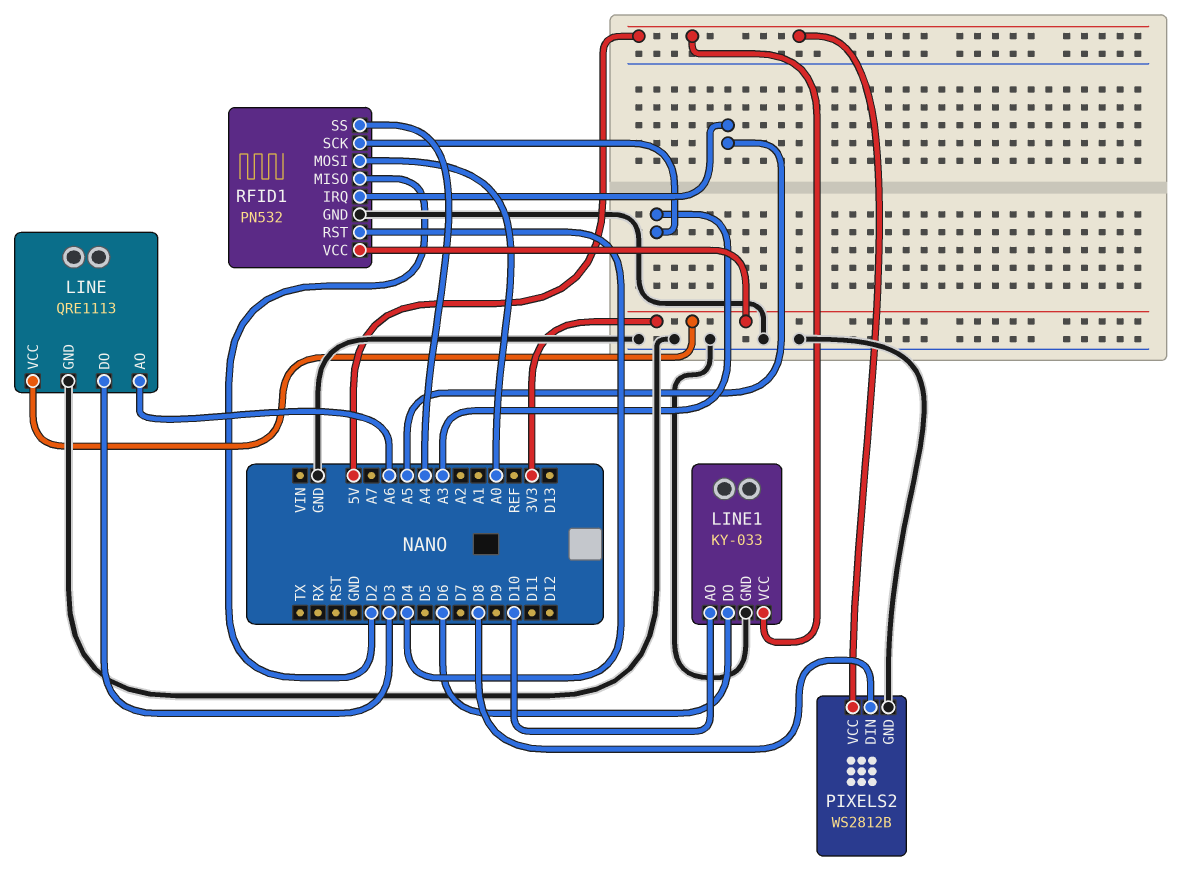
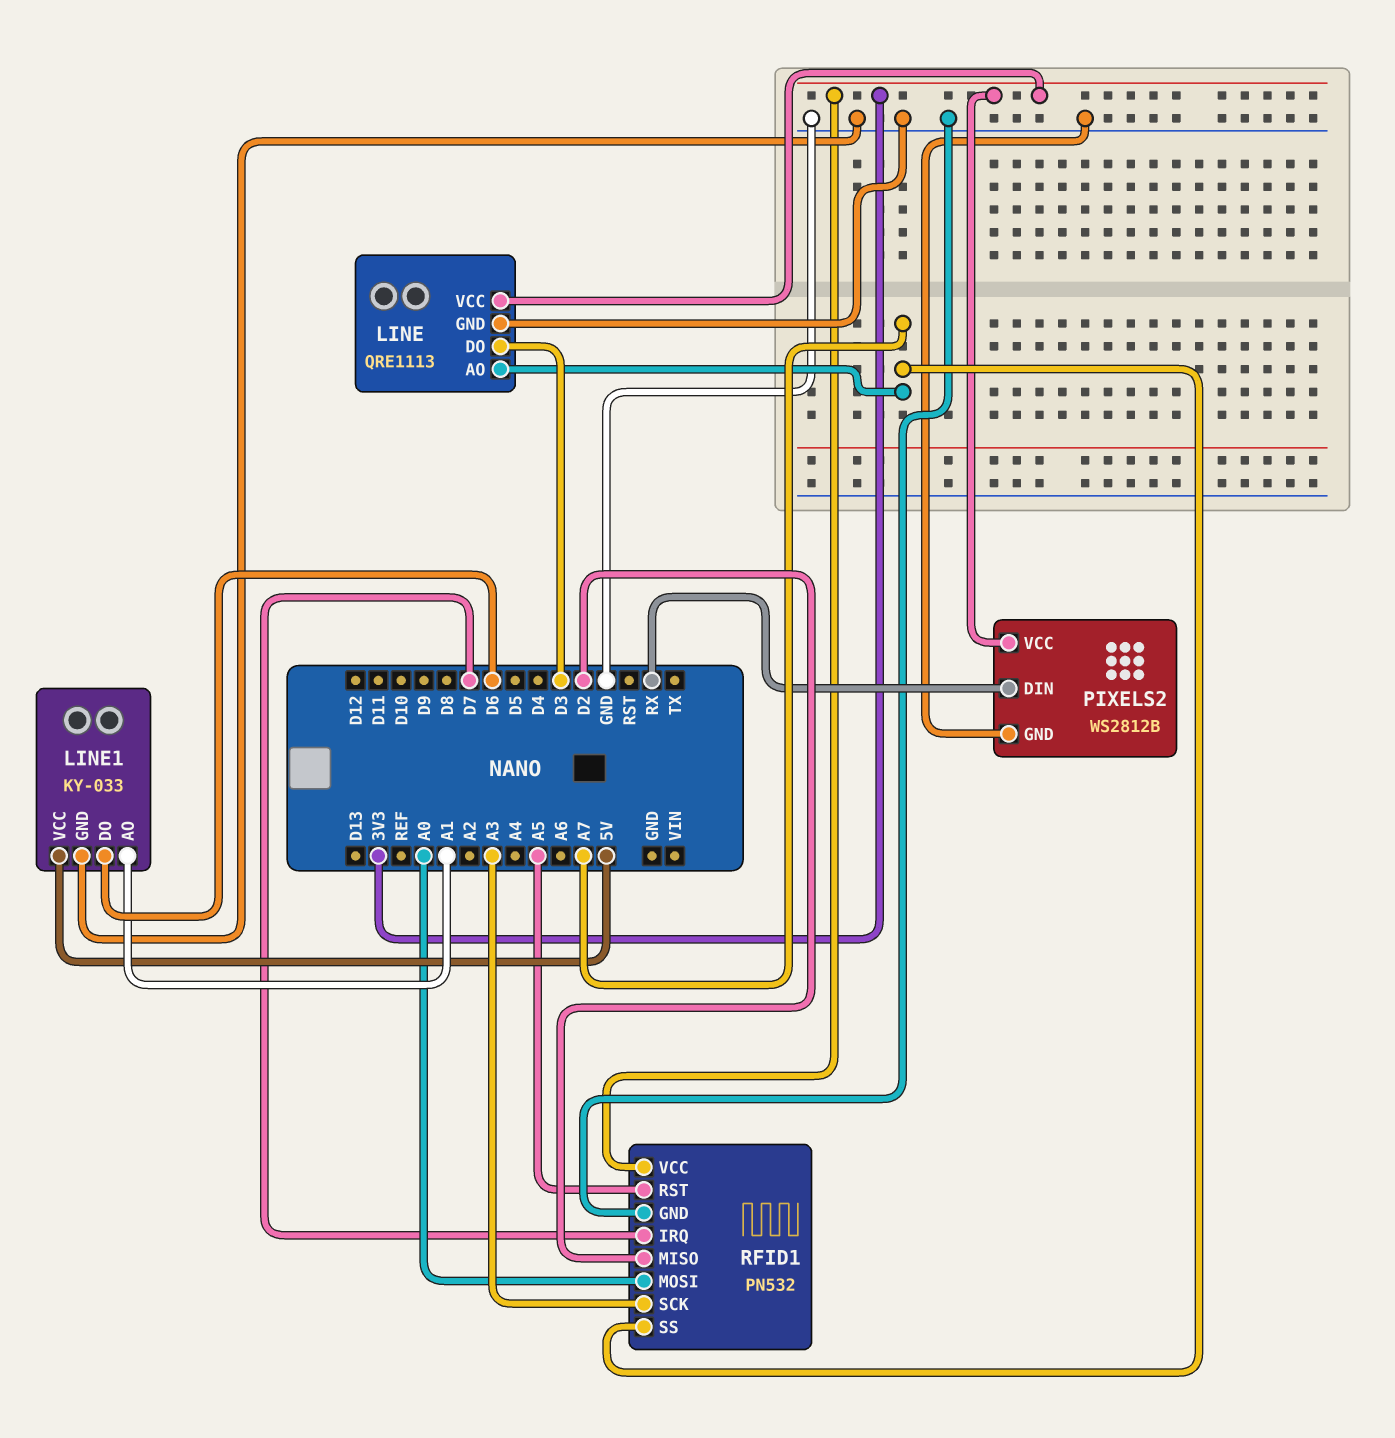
LINE pin AO: A6 -> A7
LINE1 pin AO: D10 -> A1
PIXELS2 pin DIN: D8 -> RX
PIXELS2 pin VCC: 5V -> 3V3
RFID1 pin IRQ: A5 -> D7
RFID1 pin RST: D4 -> A5
RFID1 pin SS: A4 -> A7

